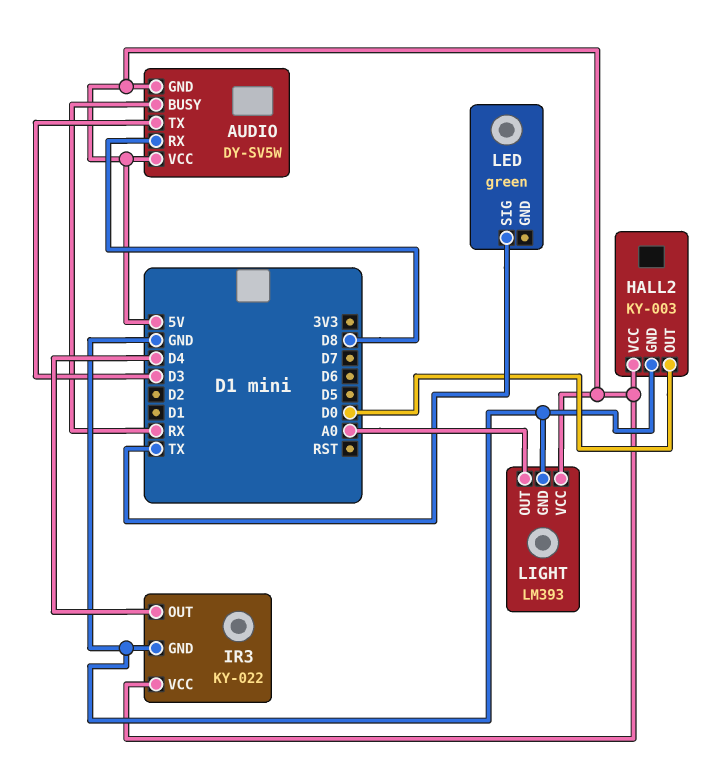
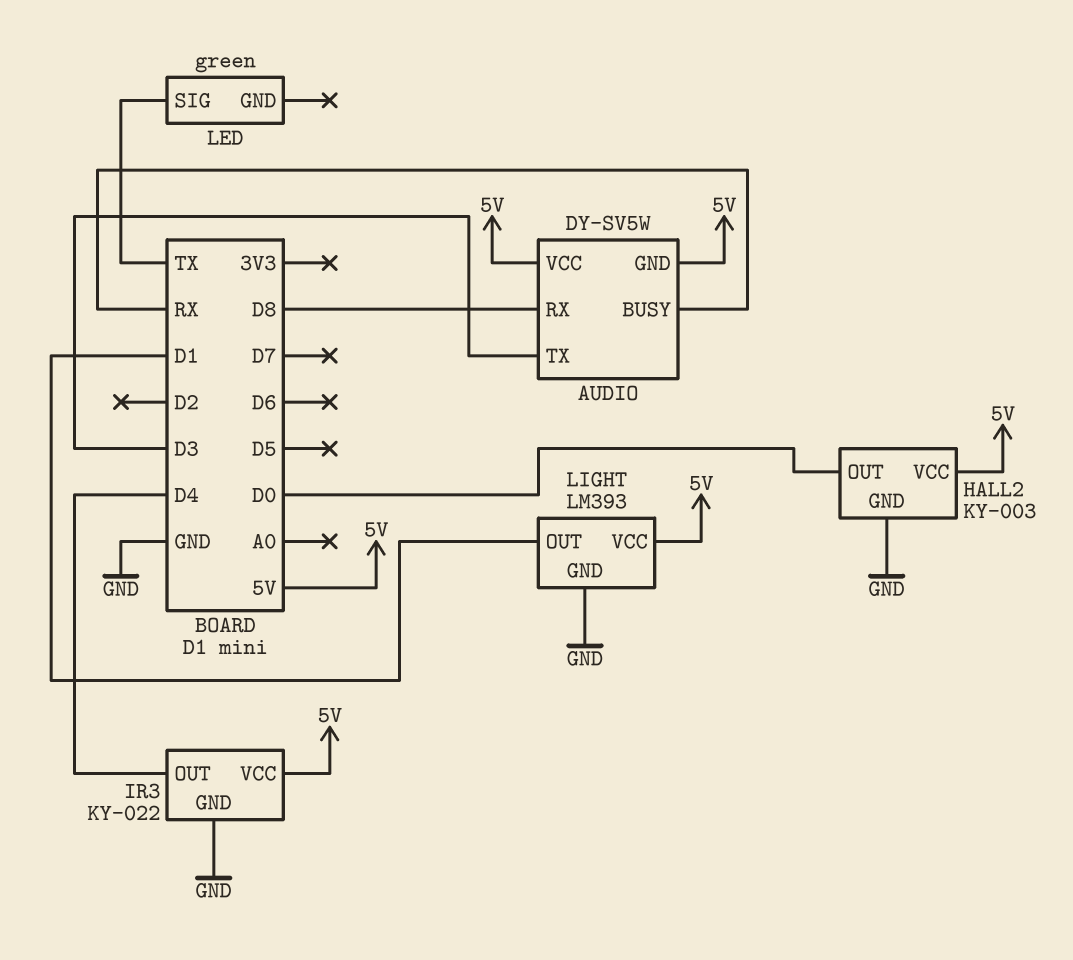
LIGHT pin OUT: A0 -> D1

